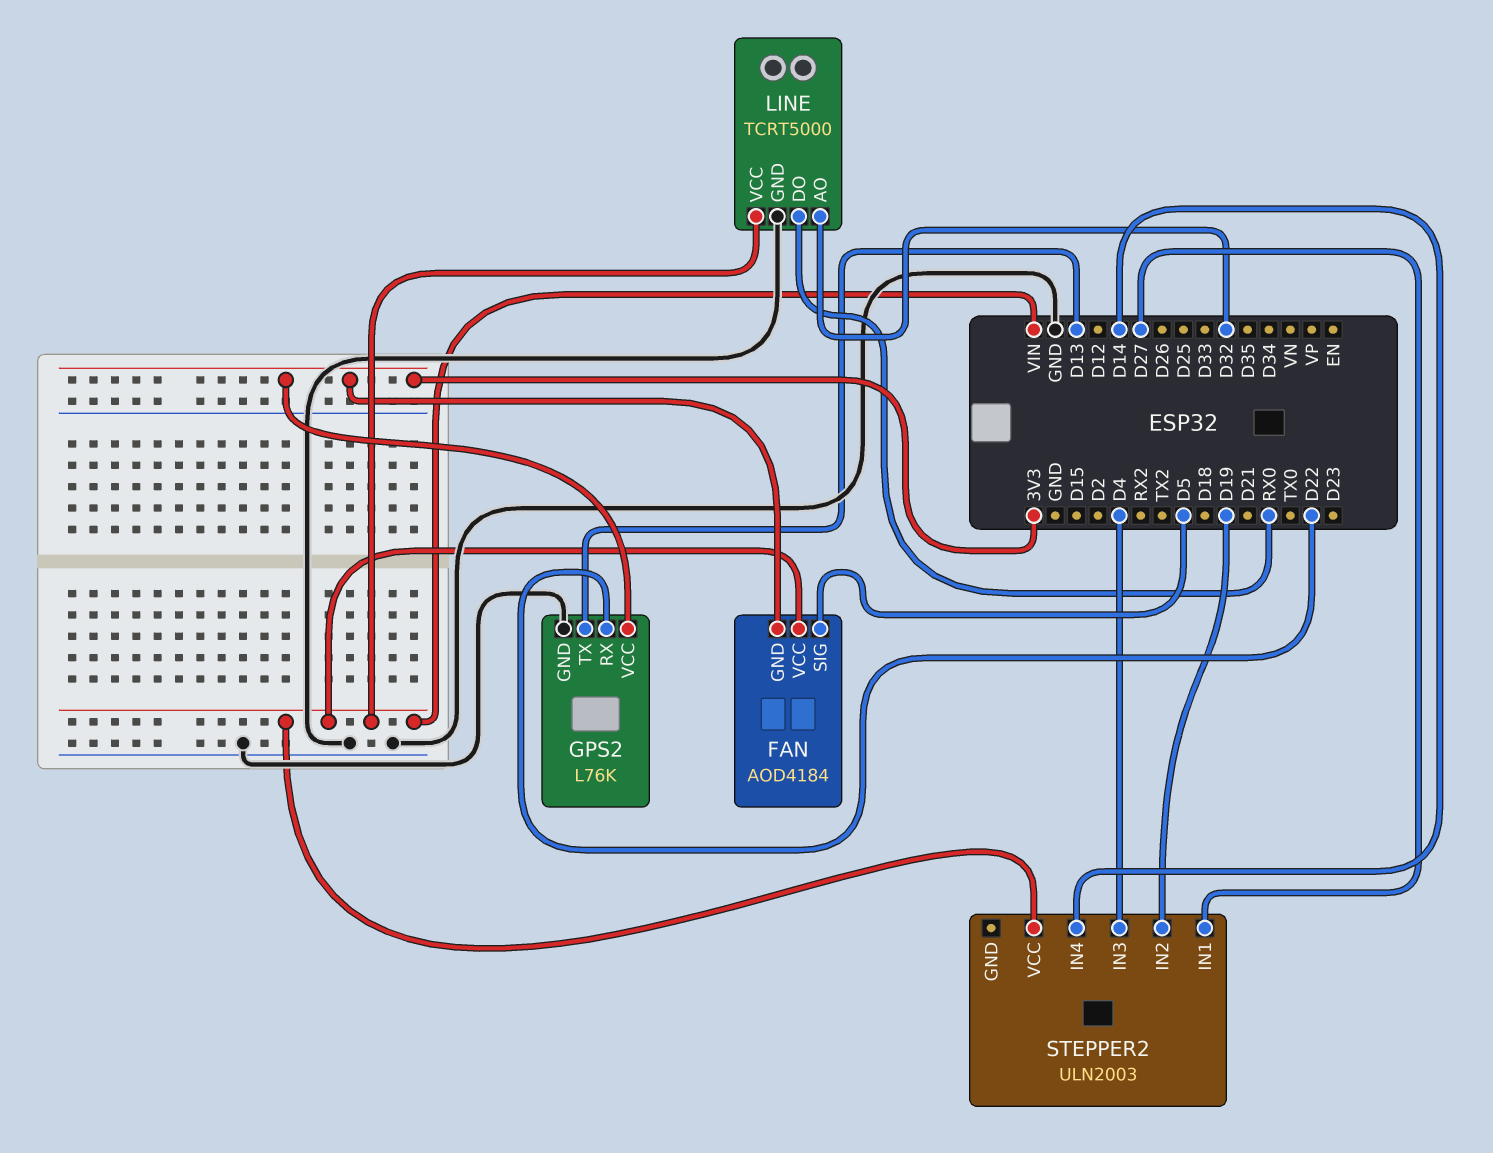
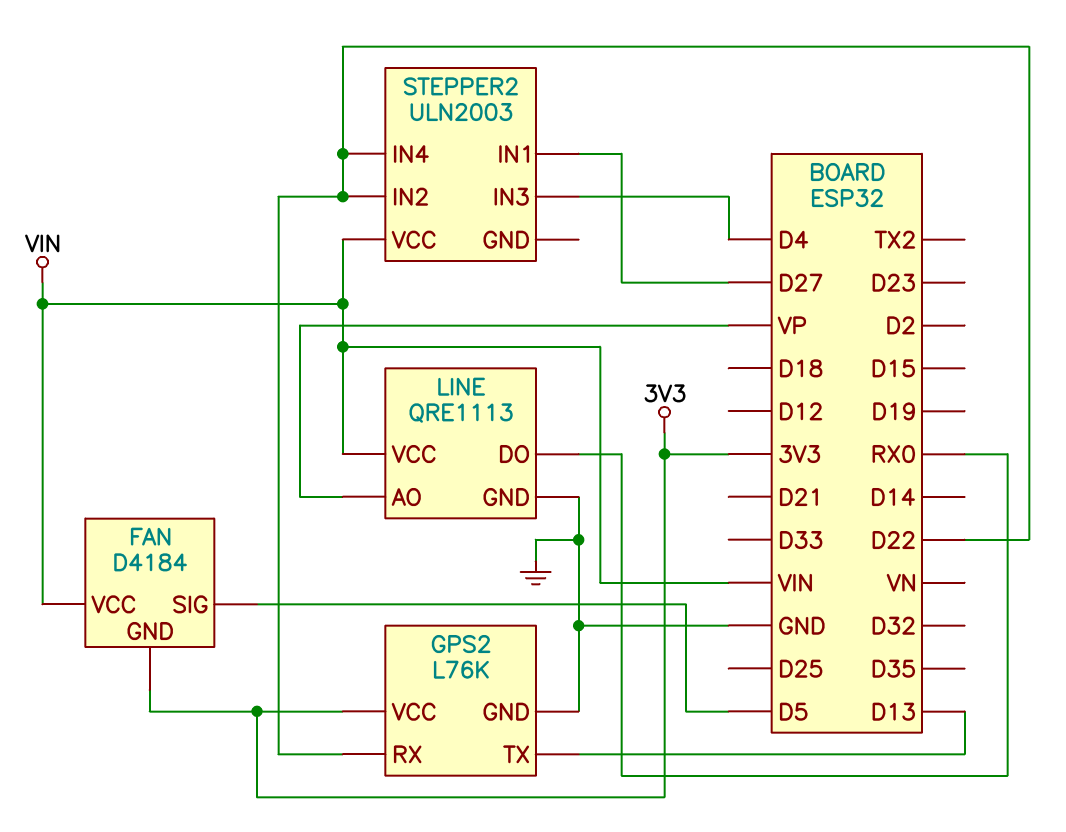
FAN: AOD4184 -> D4184
LINE: TCRT5000 -> QRE1113
LINE pin AO: D32 -> VP
STEPPER2 pin IN2: D19 -> D22
STEPPER2 pin IN4: D14 -> D22

